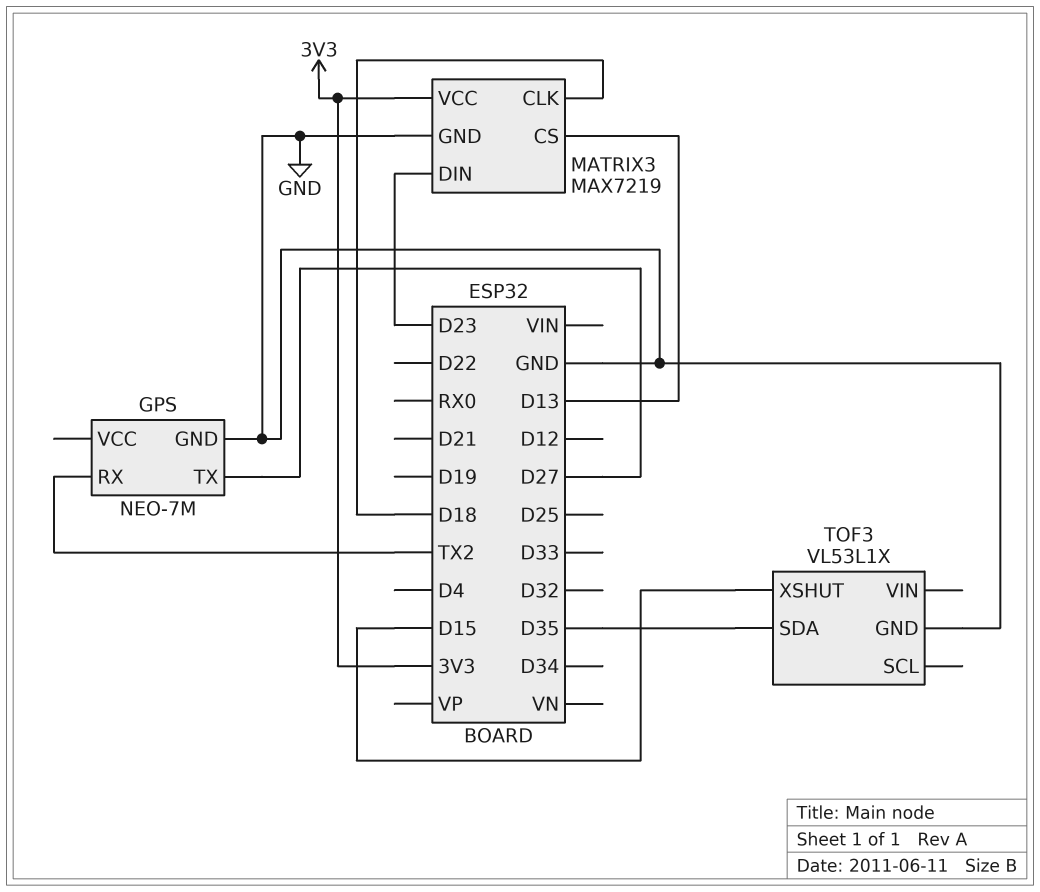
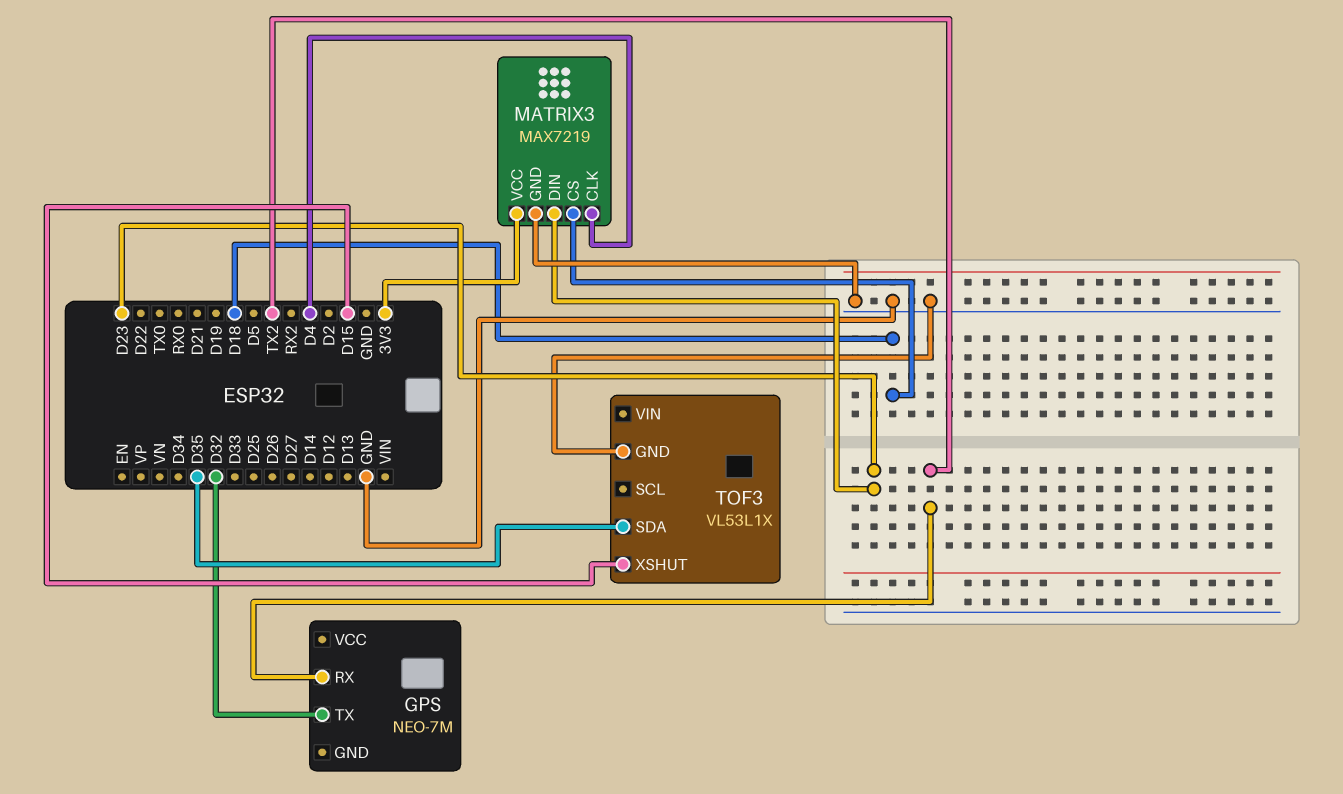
GPS pin GND: GND -> none
GPS pin TX: D27 -> D32
MATRIX3 pin CLK: D18 -> D4
MATRIX3 pin CS: D13 -> D18

